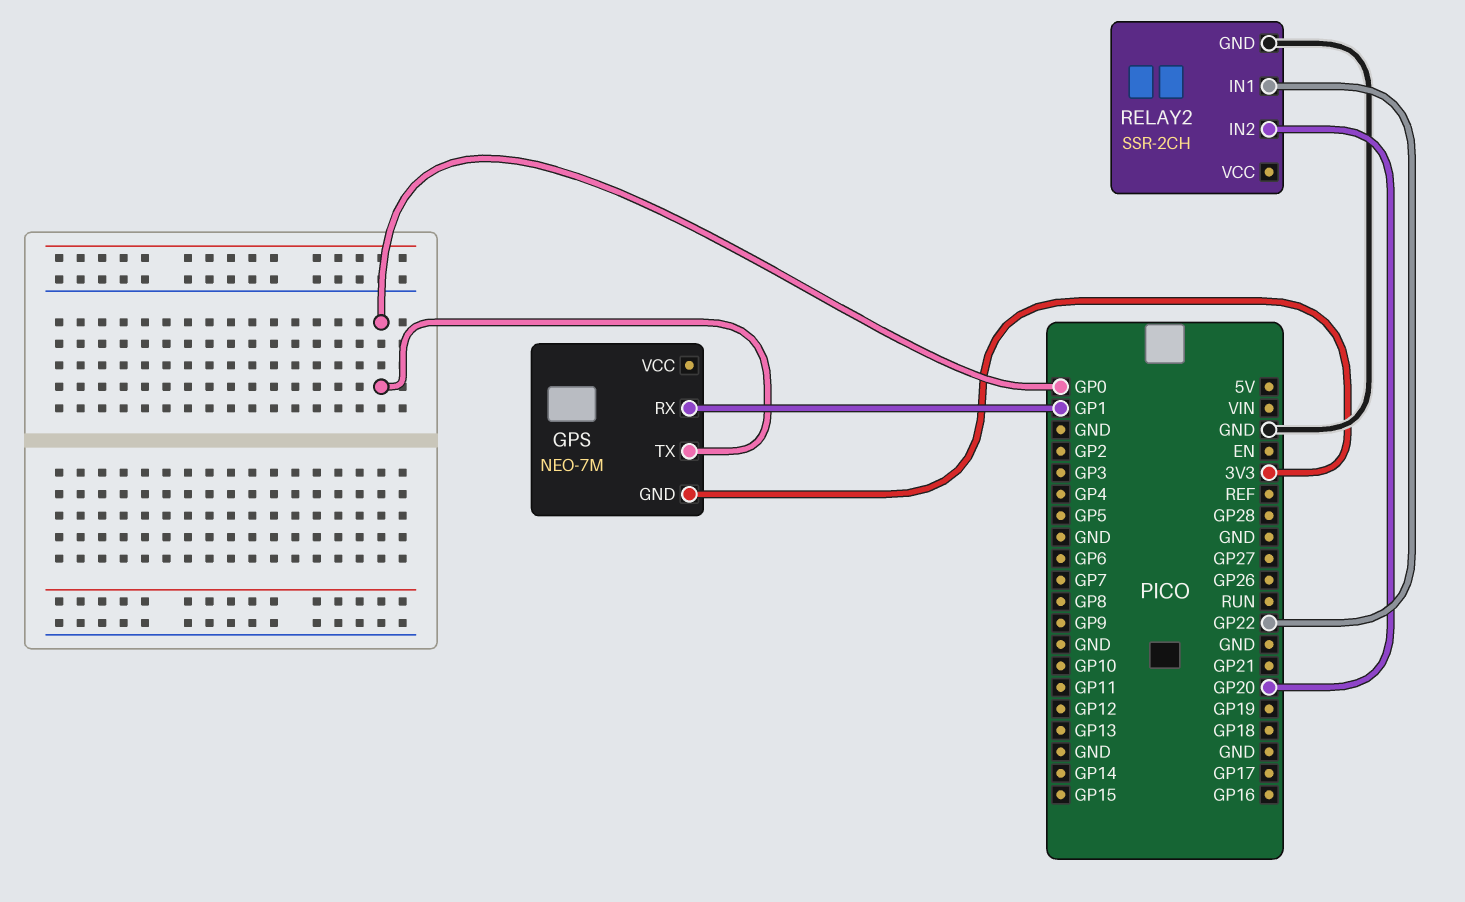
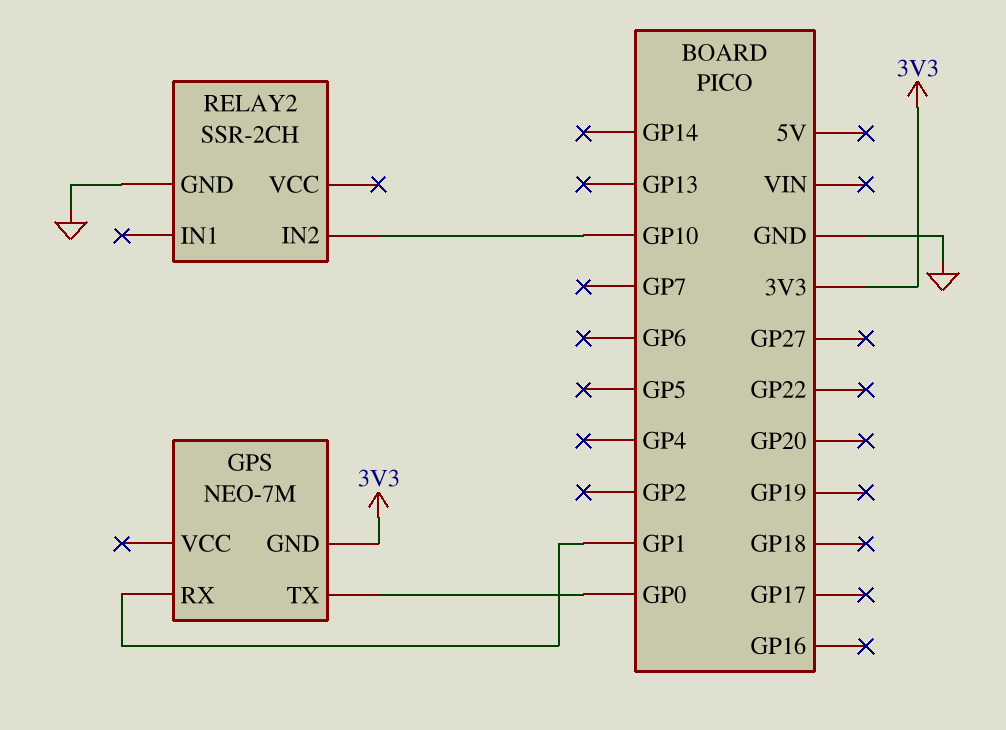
RELAY2 pin IN1: GP22 -> none
RELAY2 pin IN2: GP20 -> GP10

